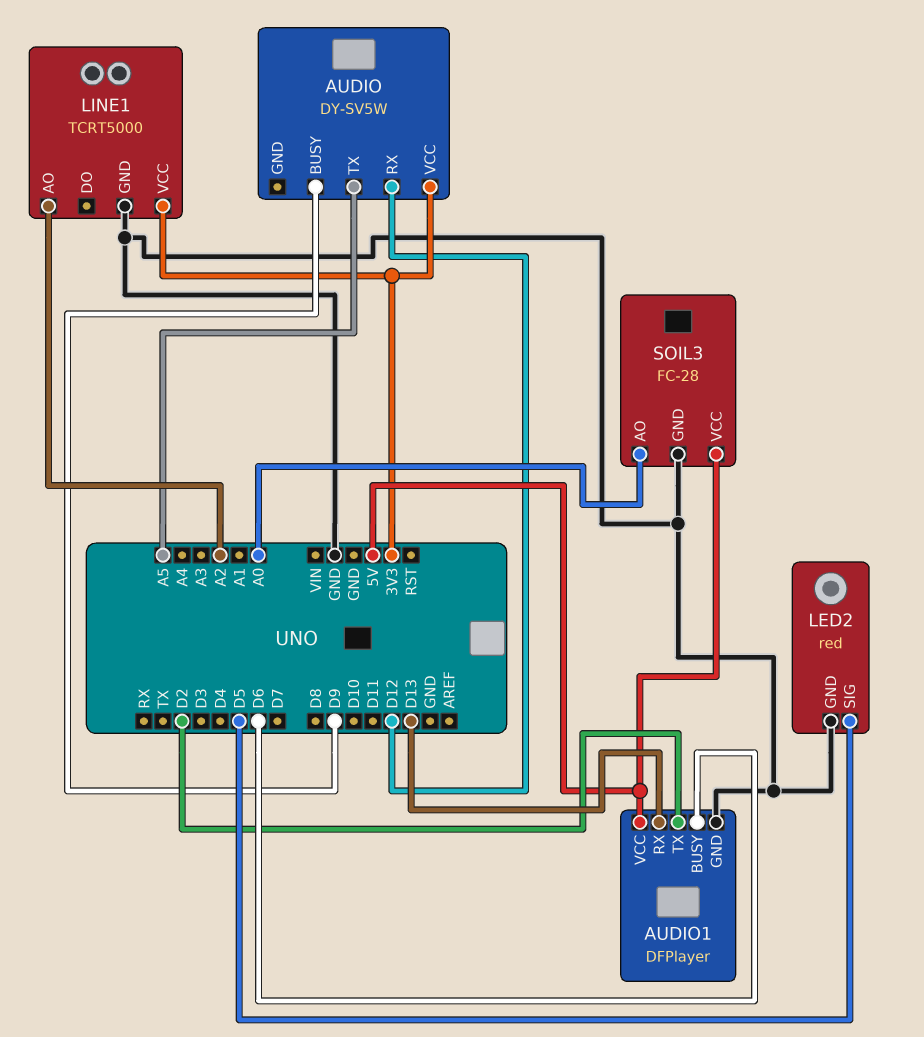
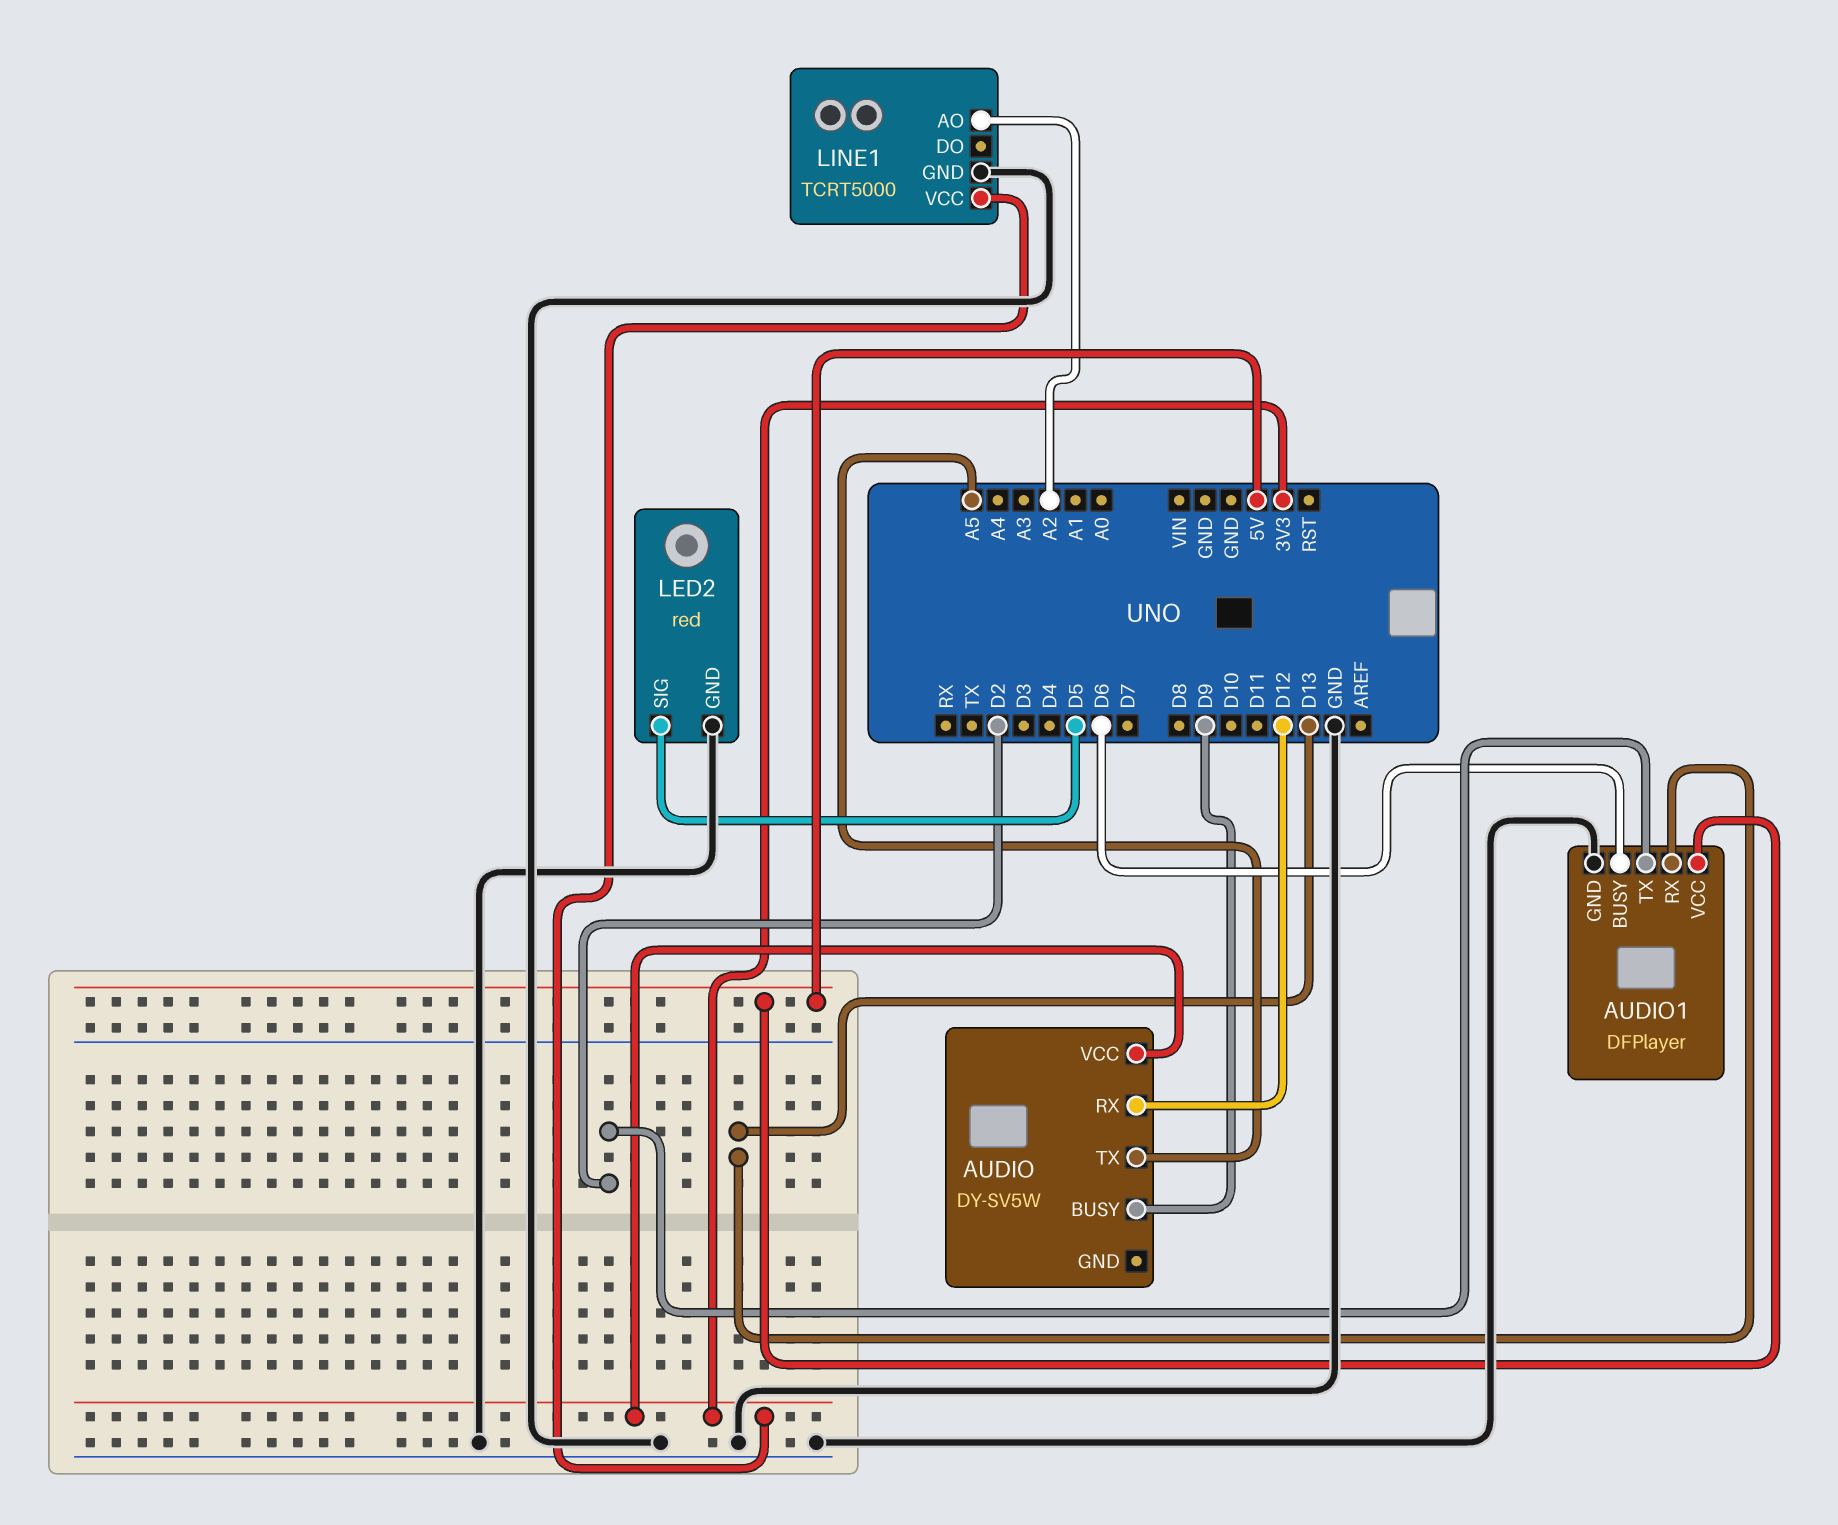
SOIL3: FC-28 -> none
SOIL3 pin AO: A0 -> none
SOIL3 pin GND: GND -> none
SOIL3 pin VCC: 5V -> none

